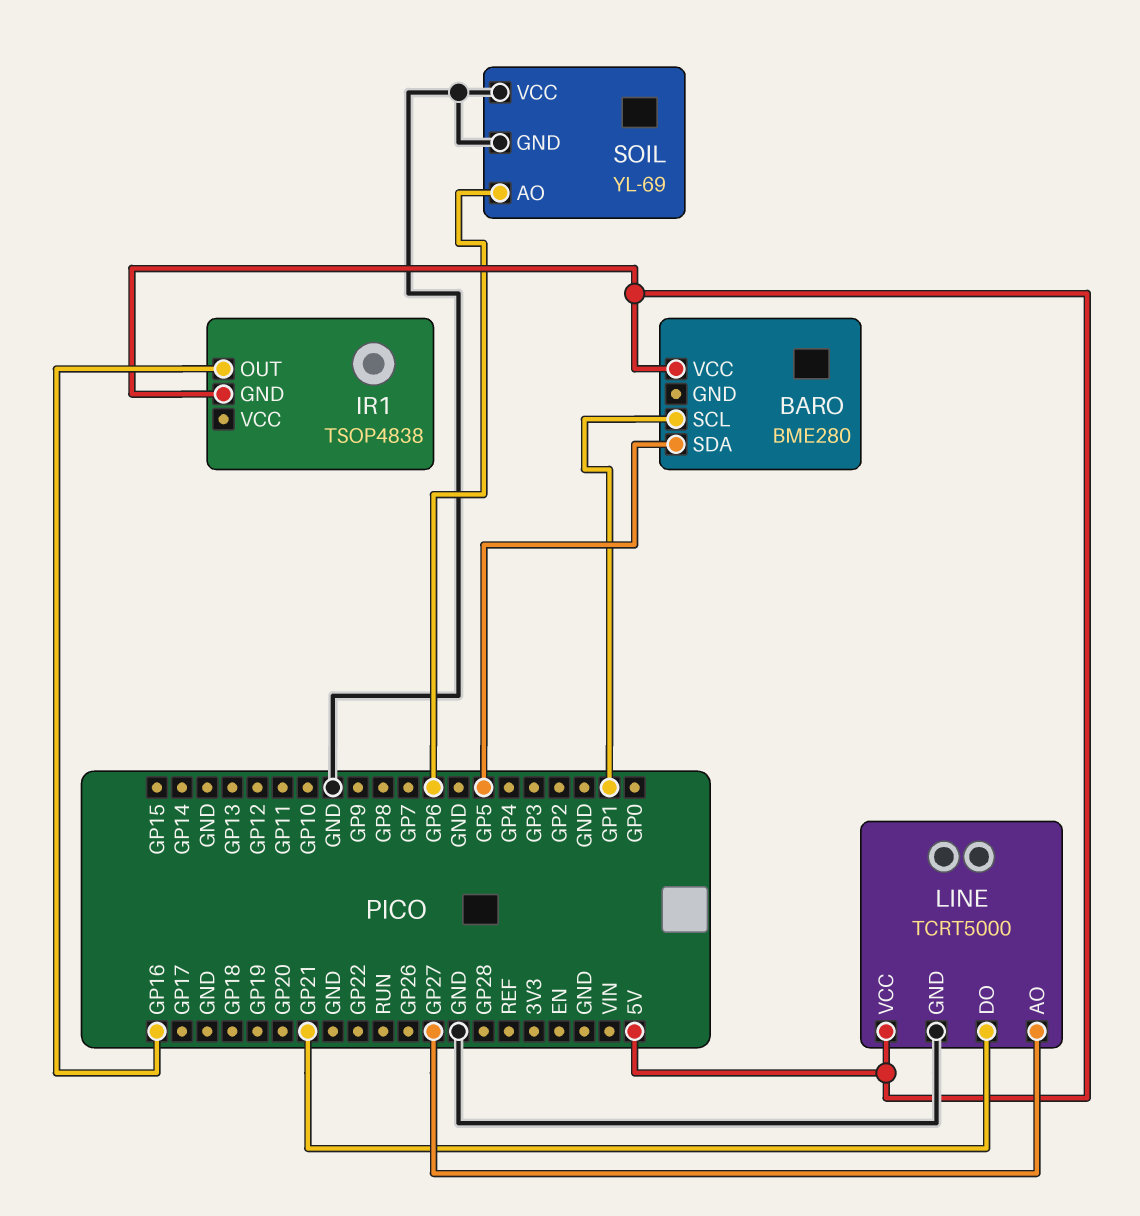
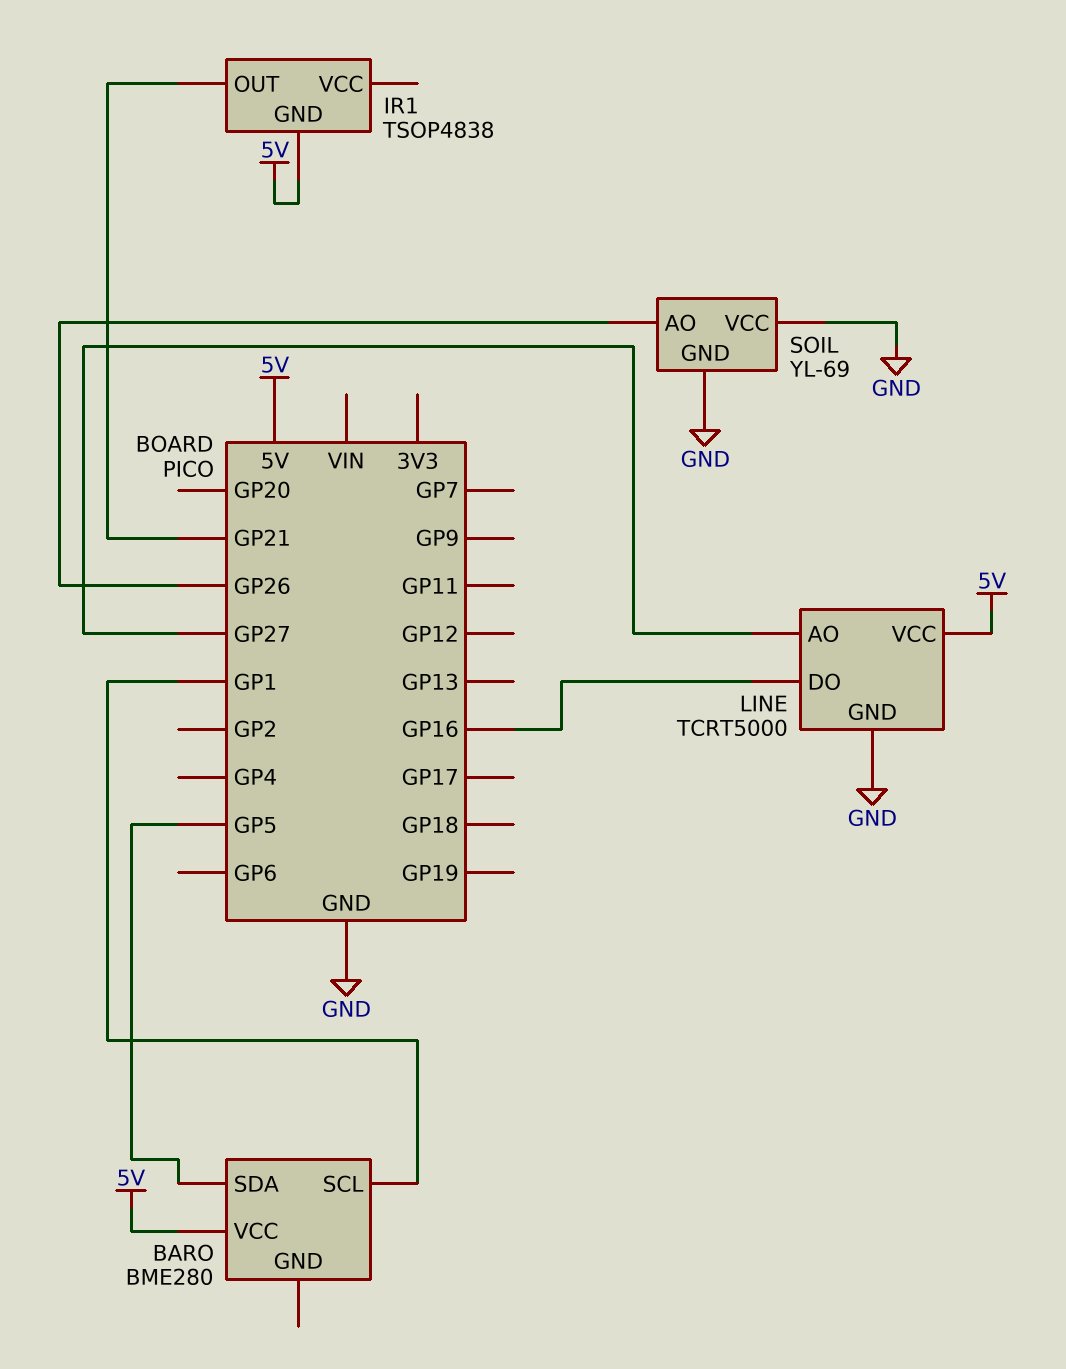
IR1 pin OUT: GP16 -> GP21
LINE pin DO: GP21 -> GP16
SOIL pin AO: GP6 -> GP26

